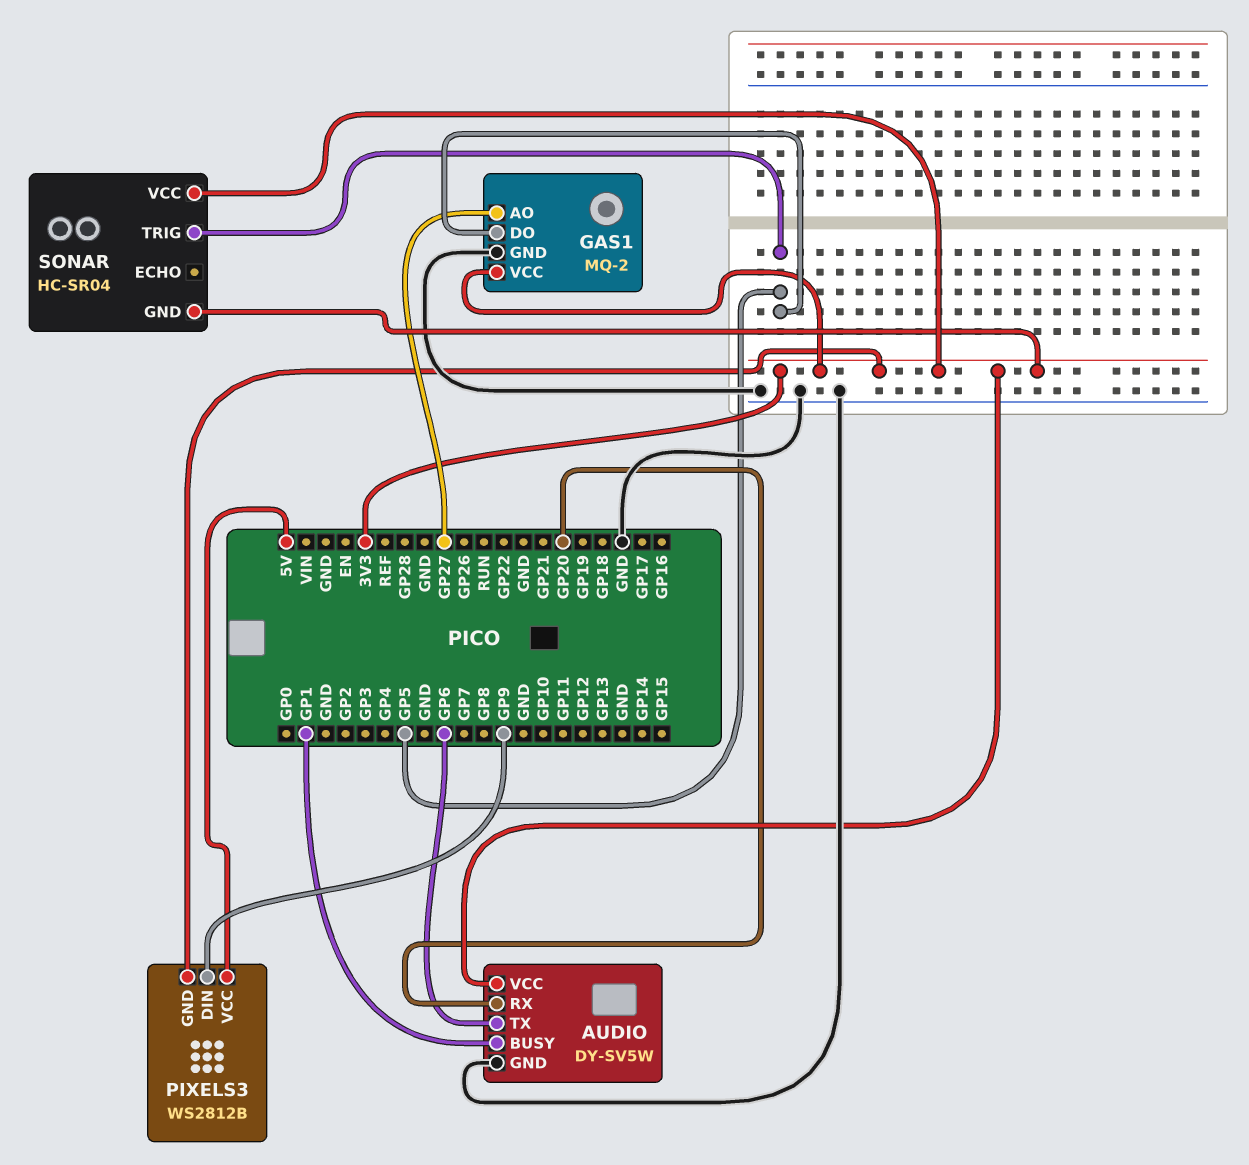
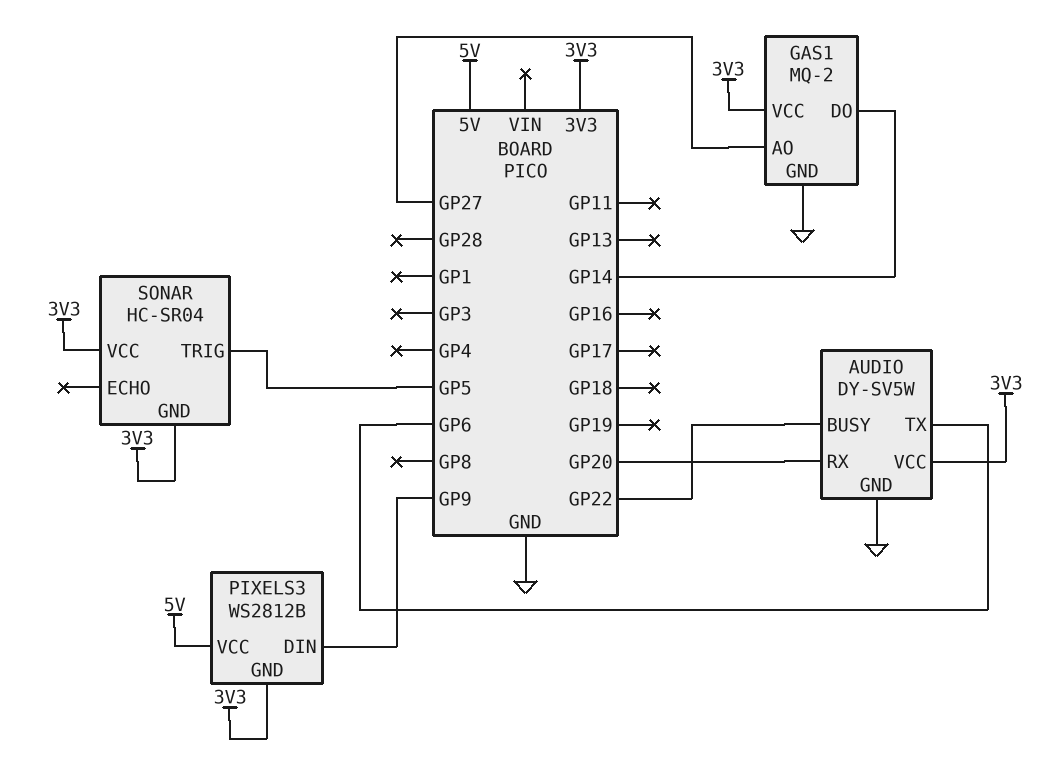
AUDIO pin BUSY: GP1 -> GP22
GAS1 pin DO: GP5 -> GP14

